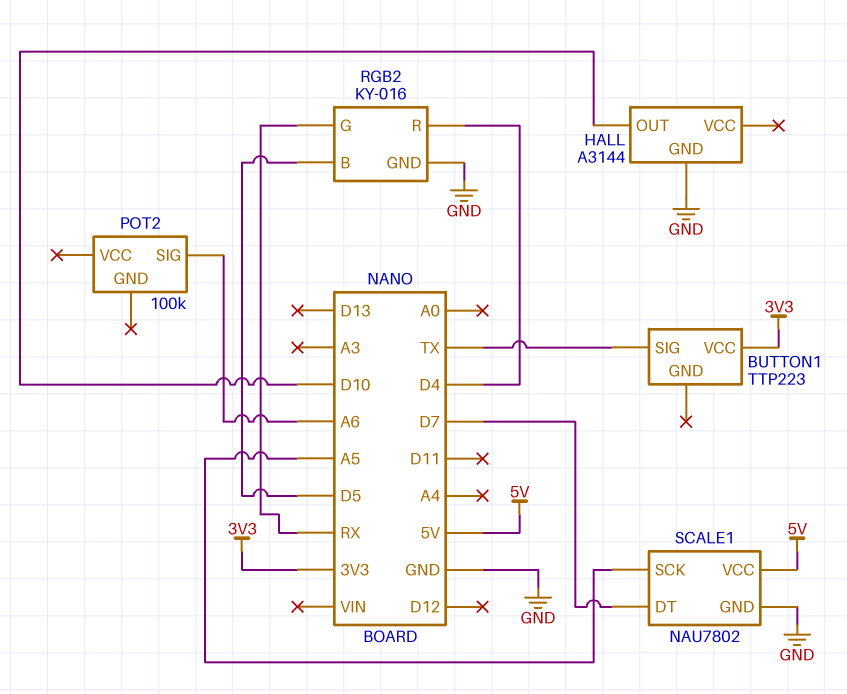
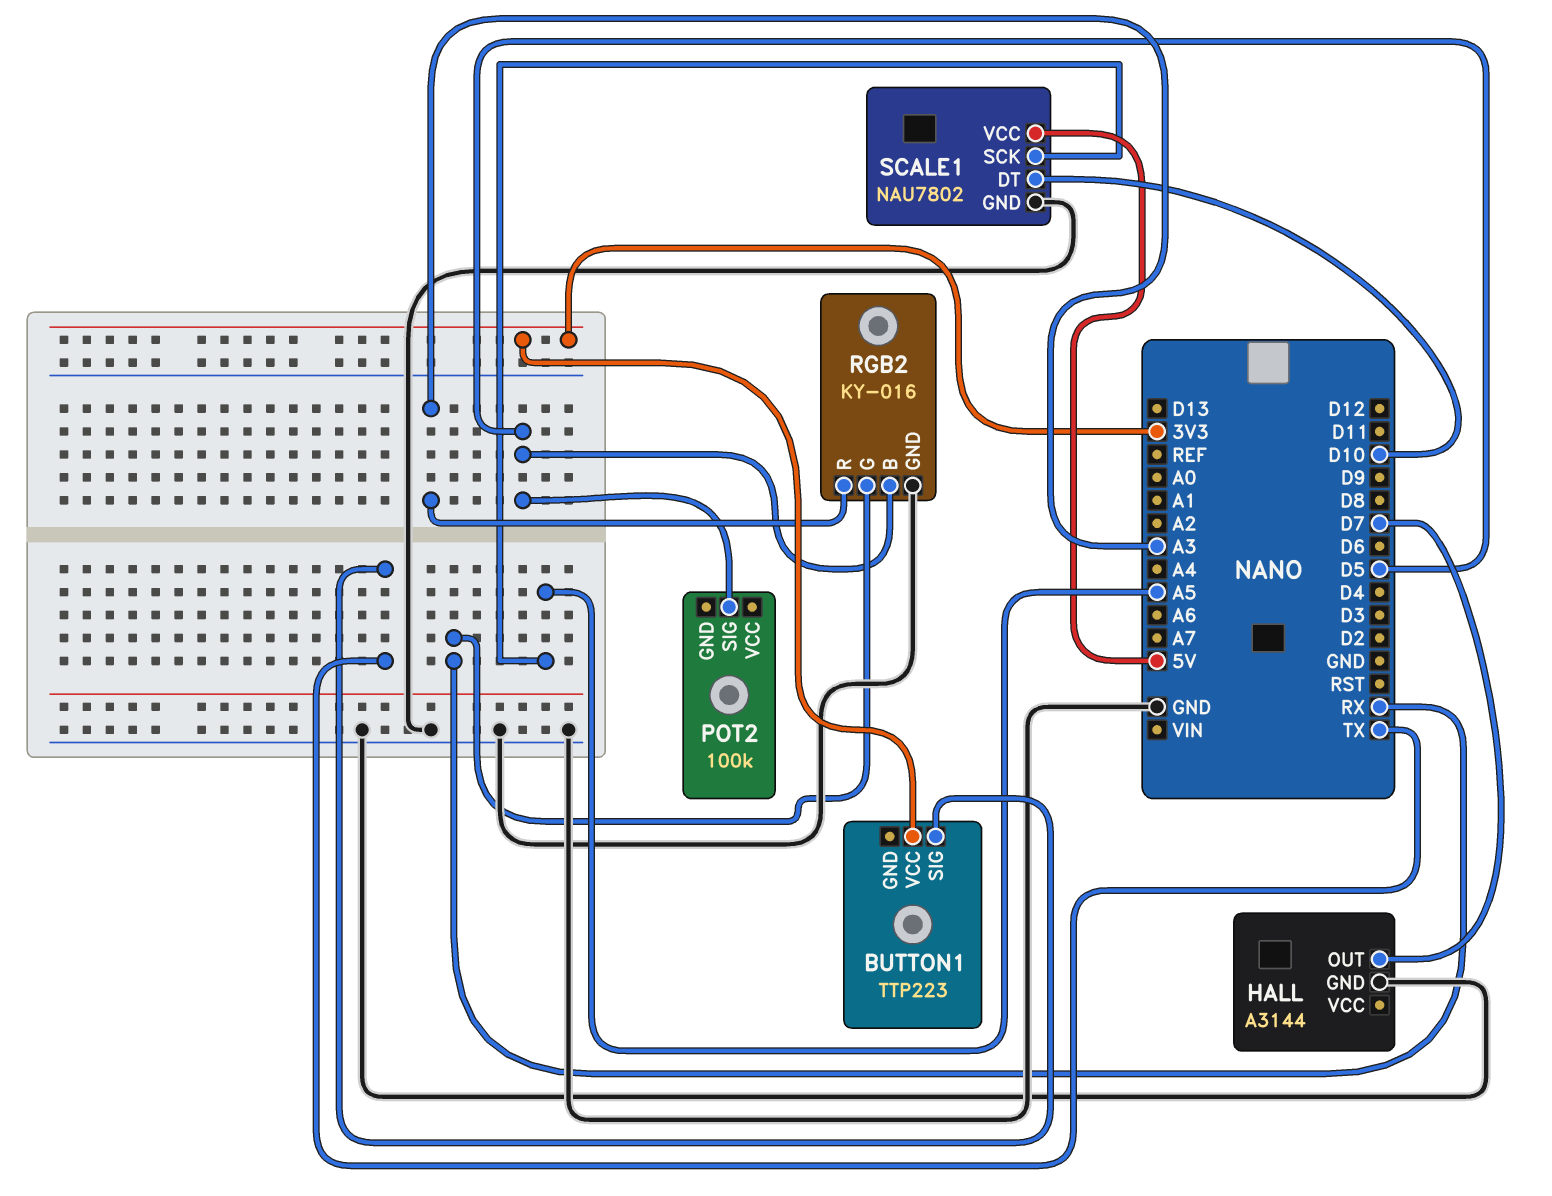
HALL pin OUT: D10 -> D7
POT2 pin SIG: A6 -> D5
RGB2 pin R: D4 -> A3
SCALE1 pin DT: D7 -> D10

